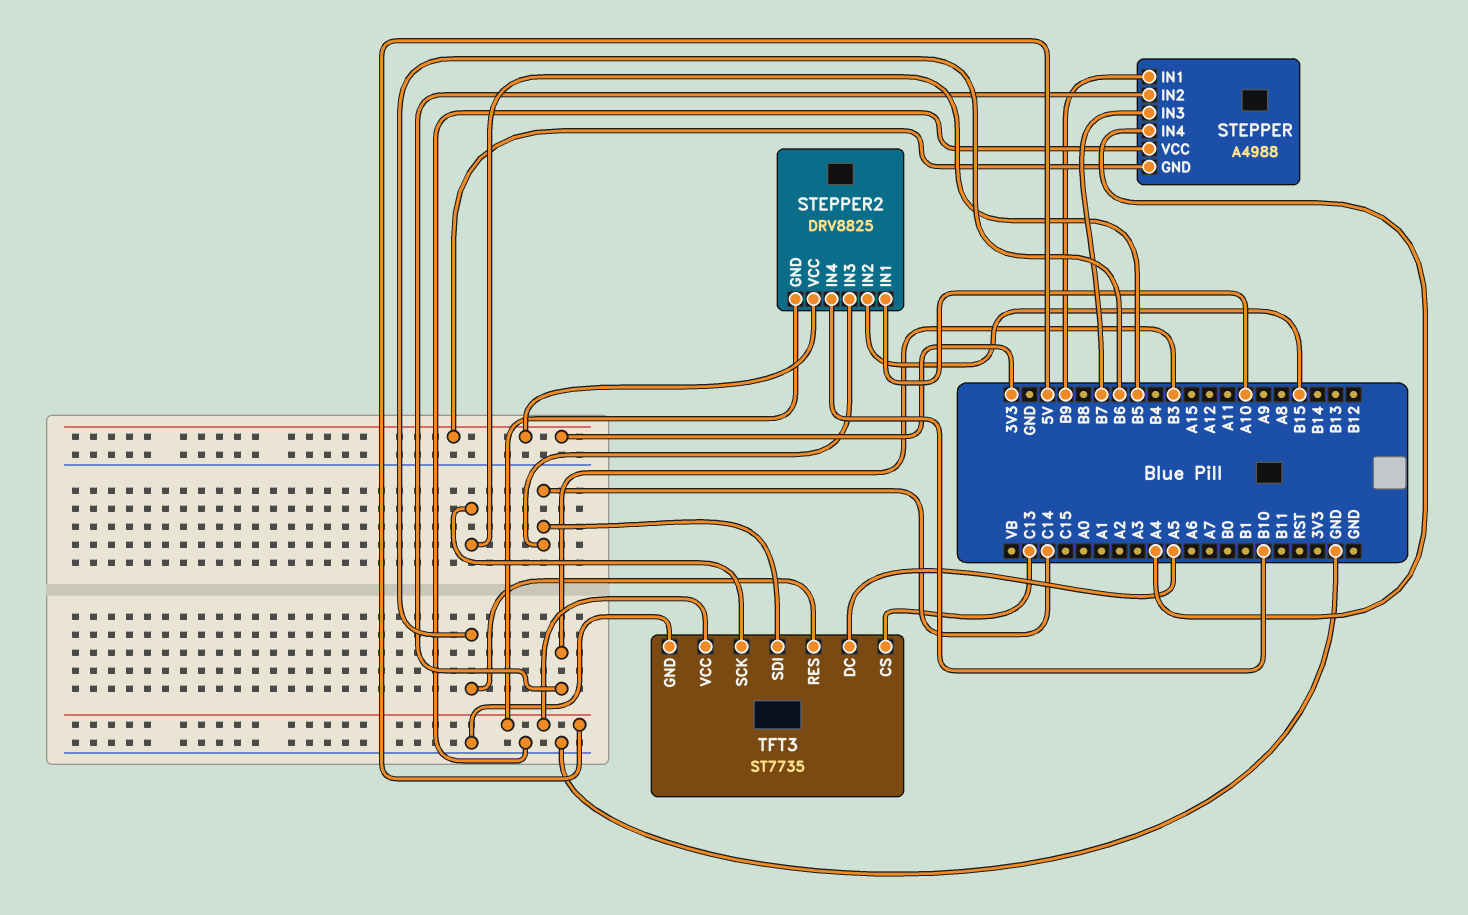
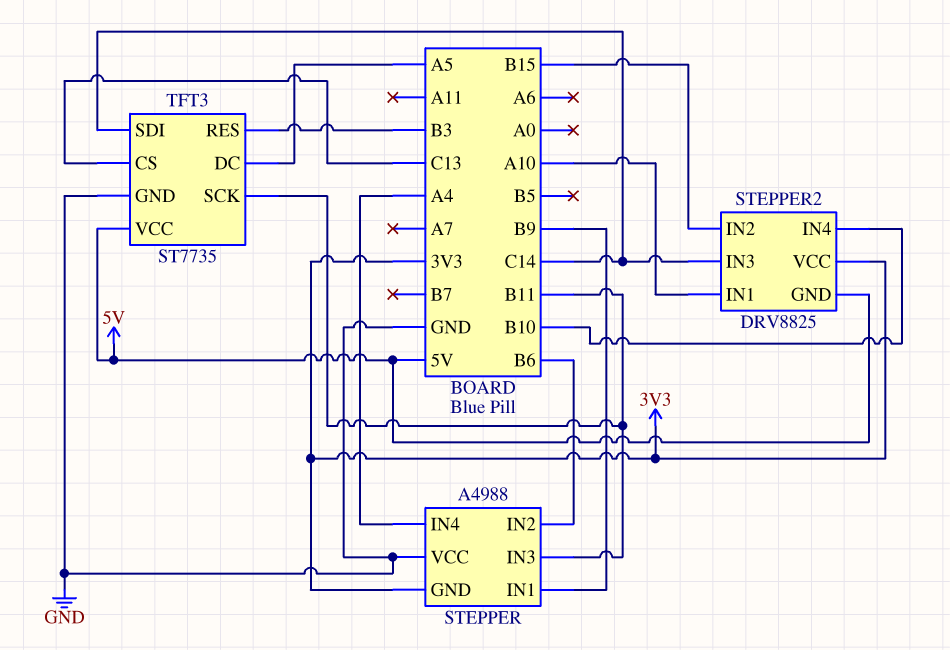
STEPPER pin IN2: B3 -> B6
STEPPER pin IN3: B7 -> B11
TFT3 pin RES: B6 -> B3
TFT3 pin SCK: B5 -> B11

